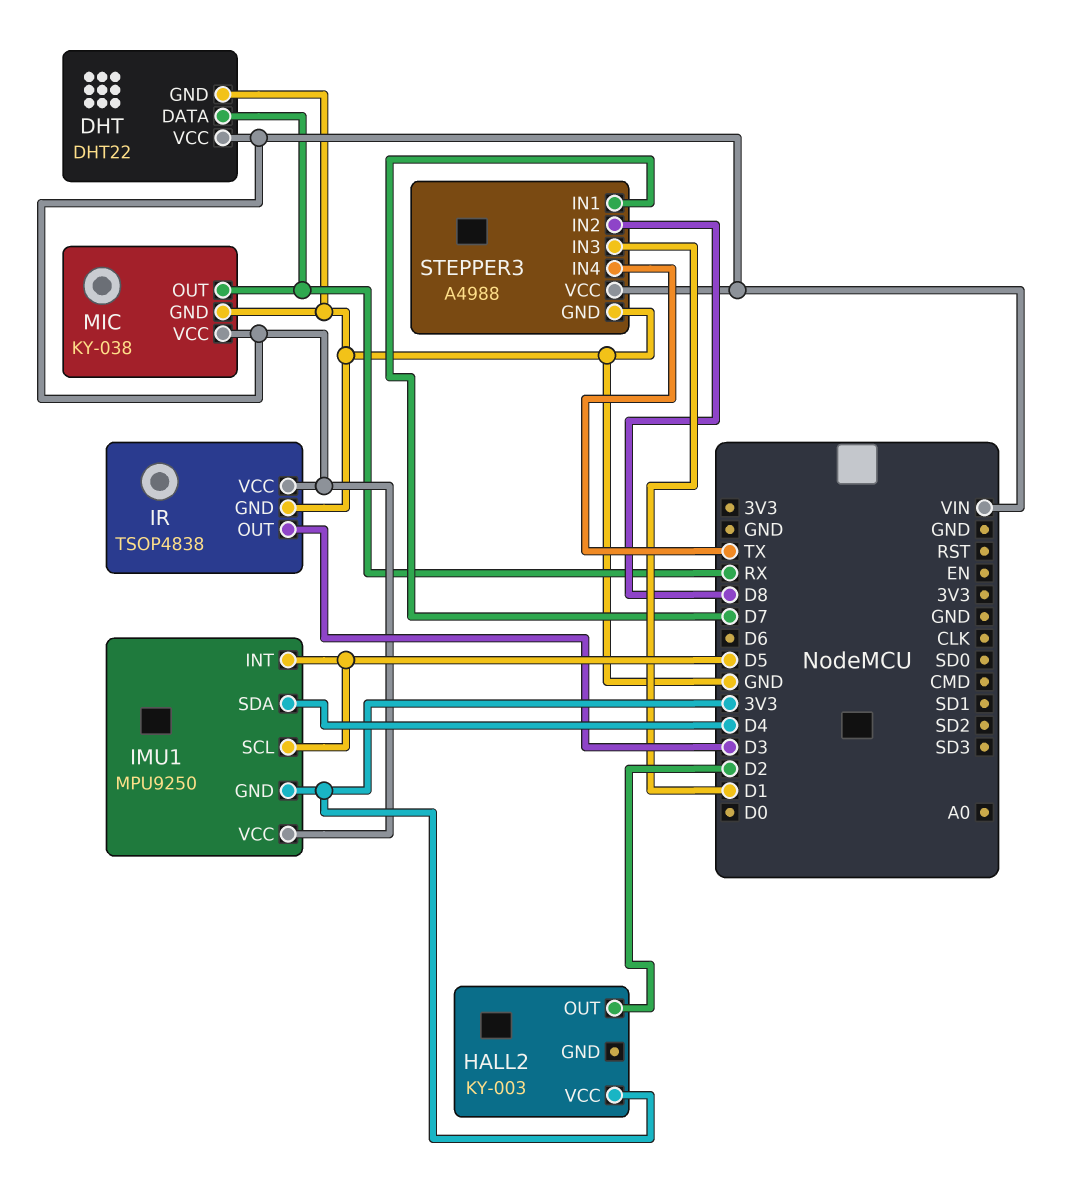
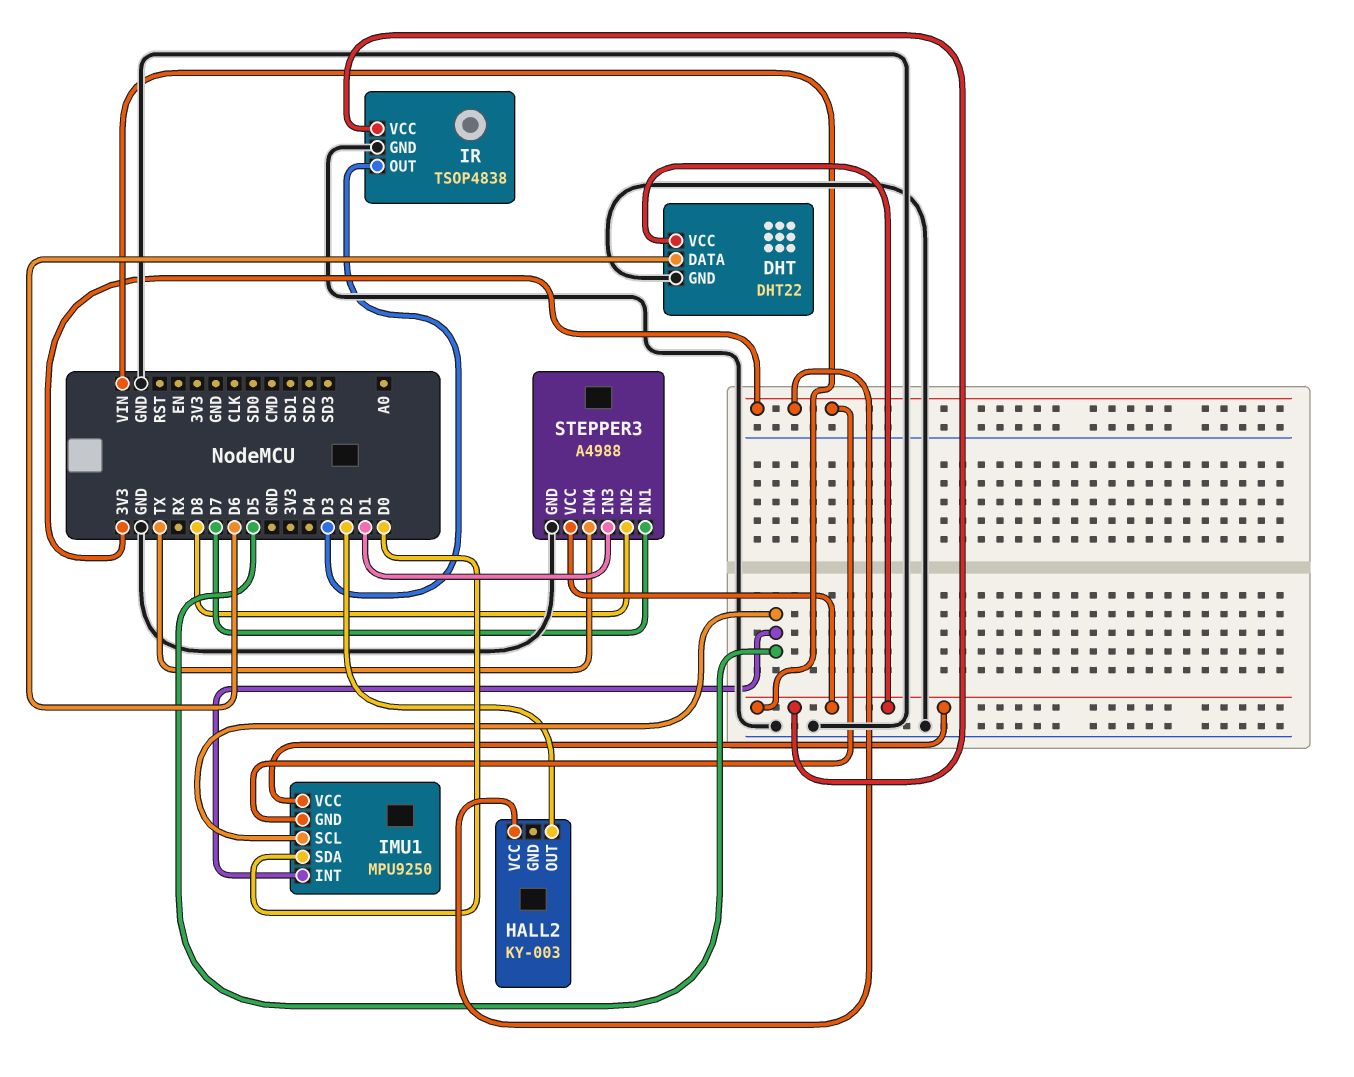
DHT pin DATA: RX -> D6
IMU1 pin SDA: D4 -> D0
MIC: KY-038 -> none
MIC pin GND: GND -> none
MIC pin OUT: RX -> none
MIC pin VCC: VIN -> none

